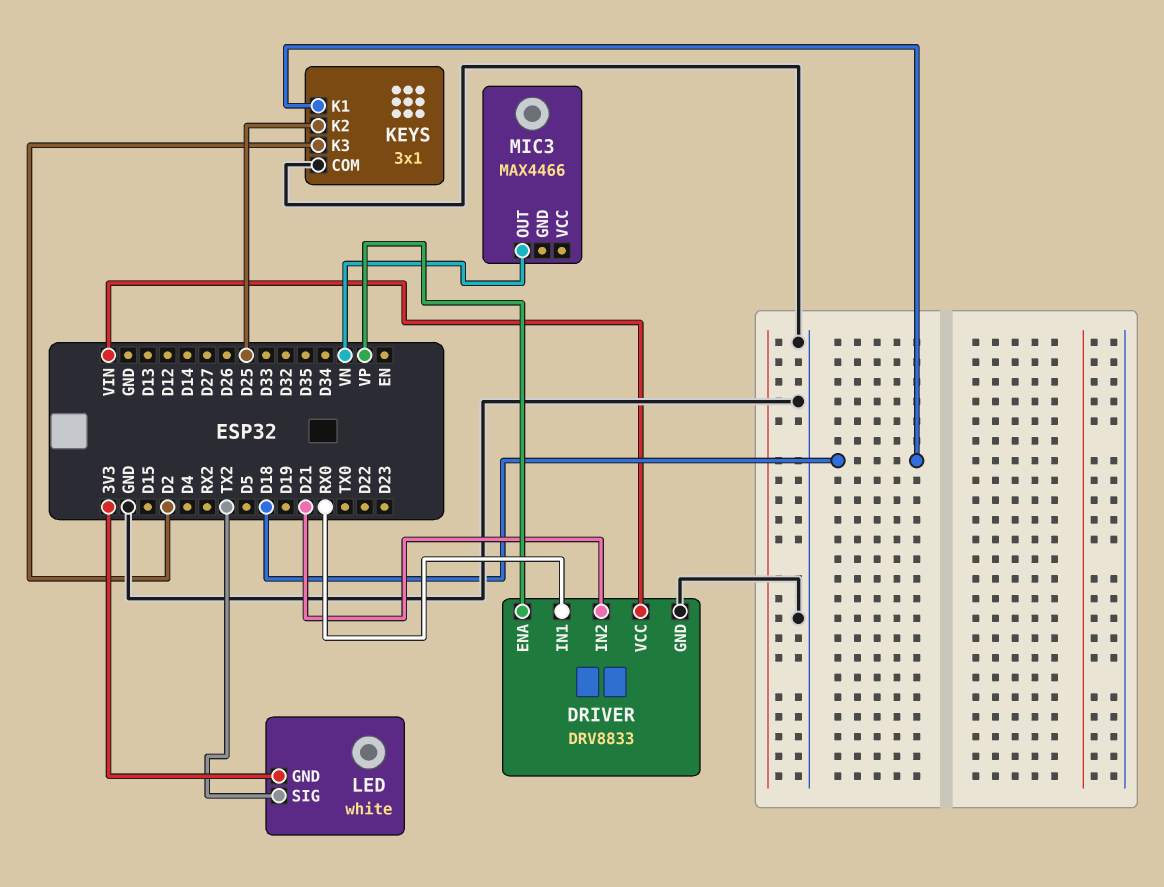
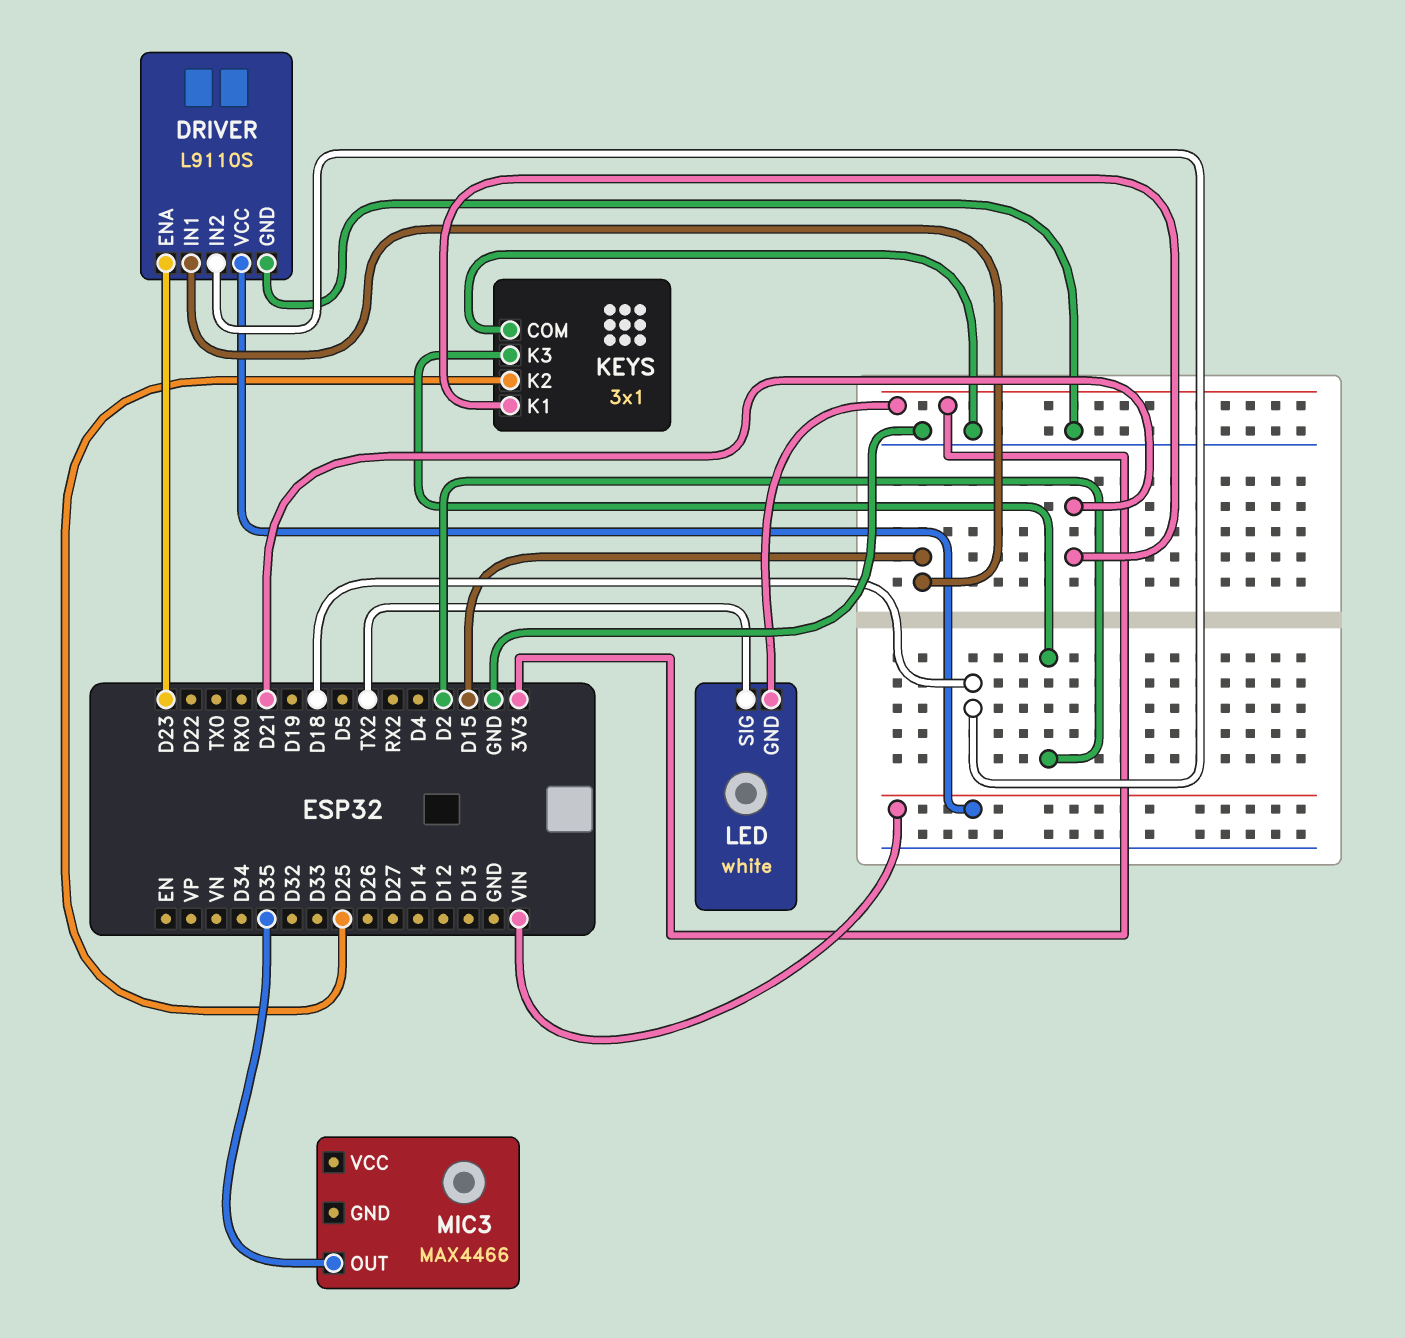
DRIVER: DRV8833 -> L9110S
DRIVER pin ENA: VP -> D23
DRIVER pin IN1: RX0 -> D15
DRIVER pin IN2: D21 -> D18
KEYS pin K1: D18 -> D21
MIC3 pin OUT: VN -> D35

